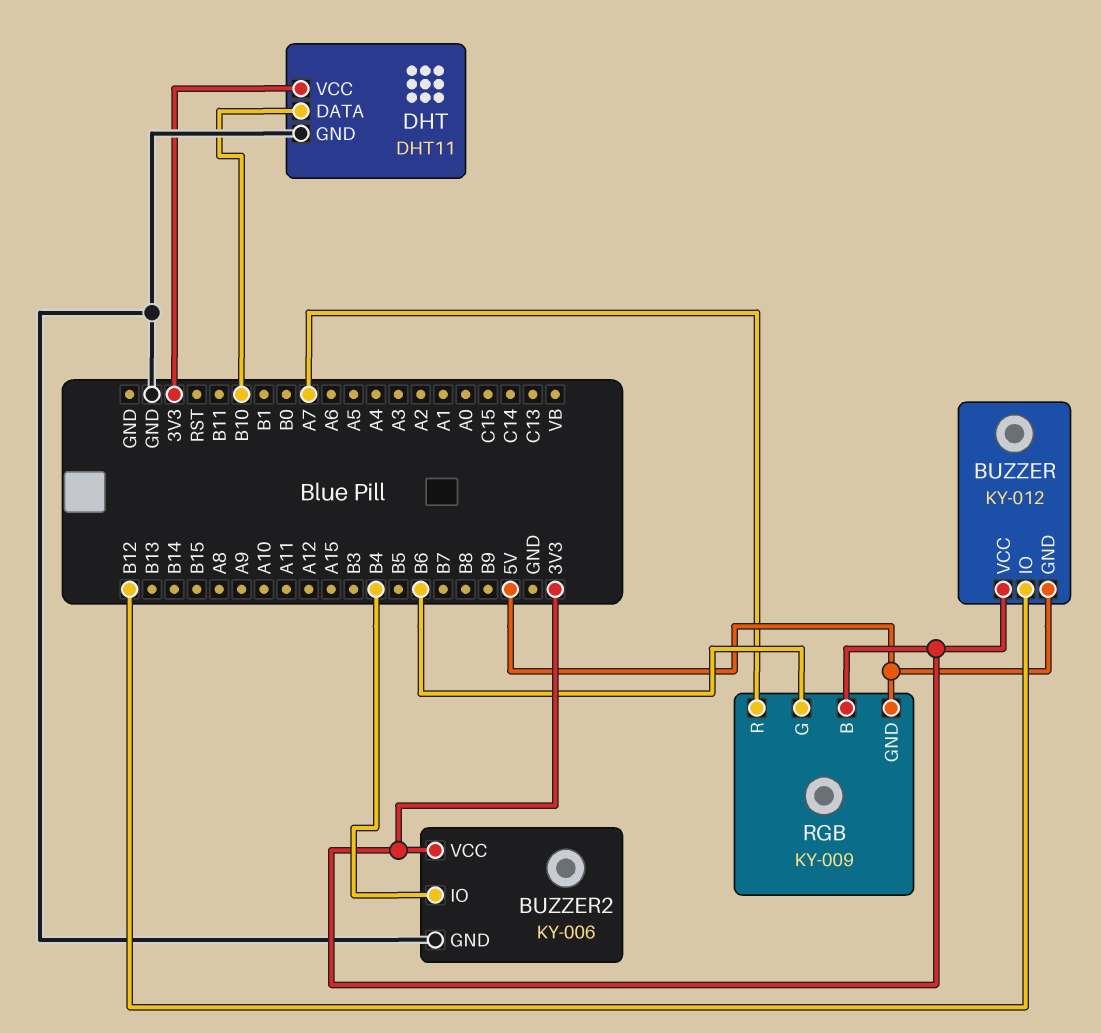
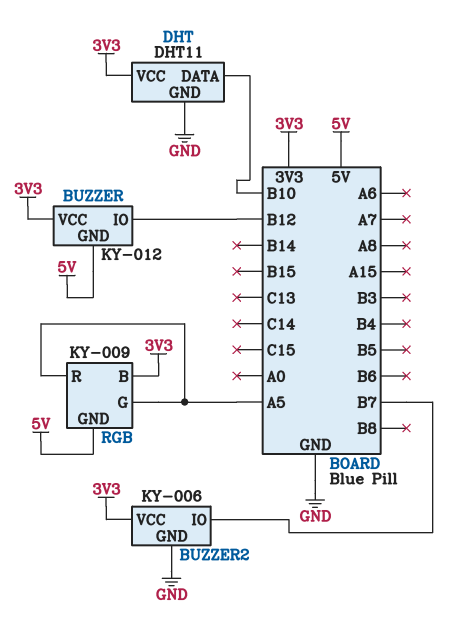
BUZZER2 pin IO: B4 -> B7
RGB pin G: B6 -> A5
RGB pin R: A7 -> A5

